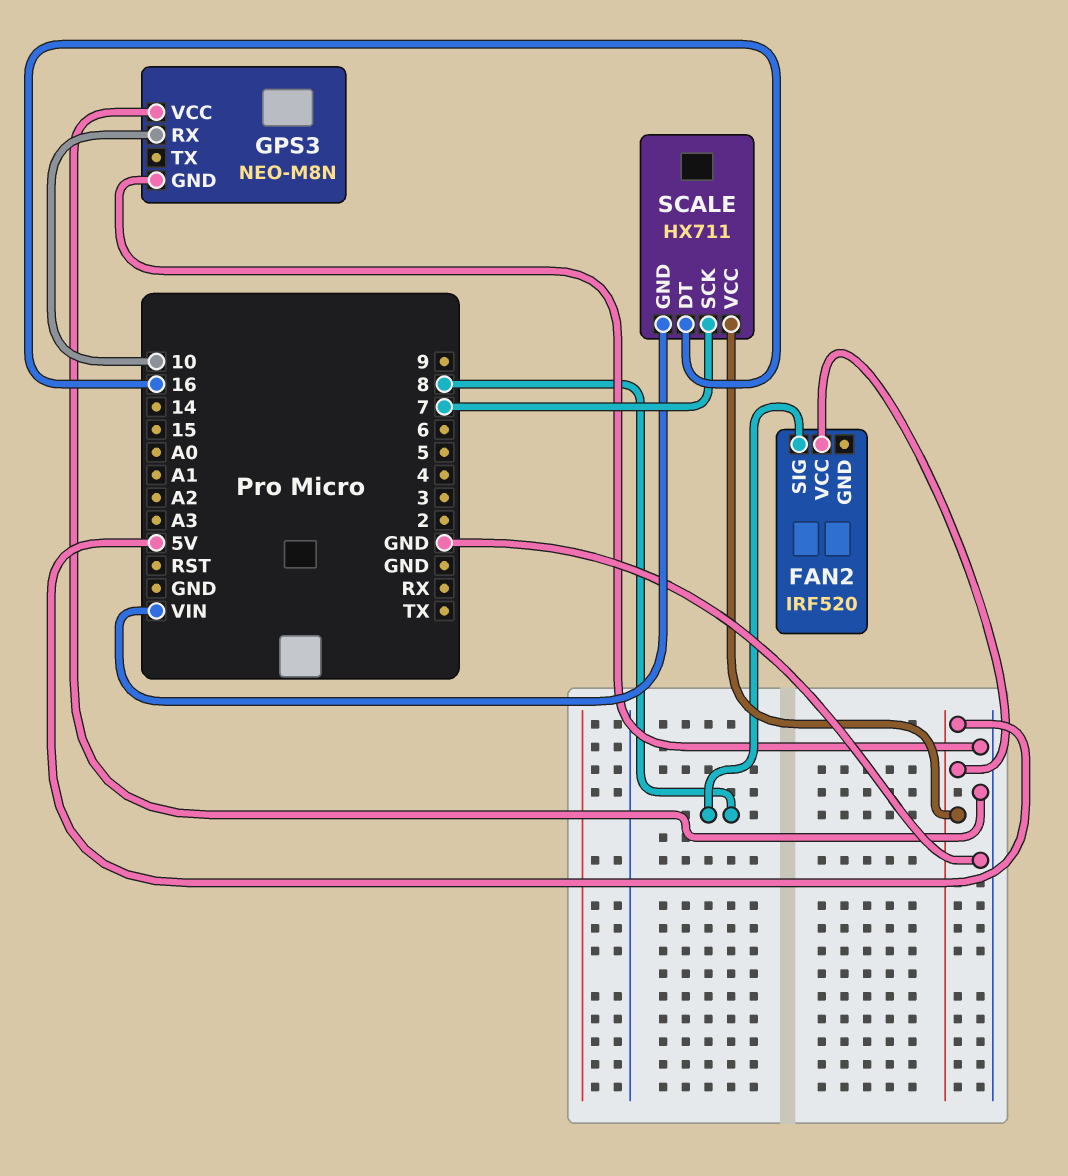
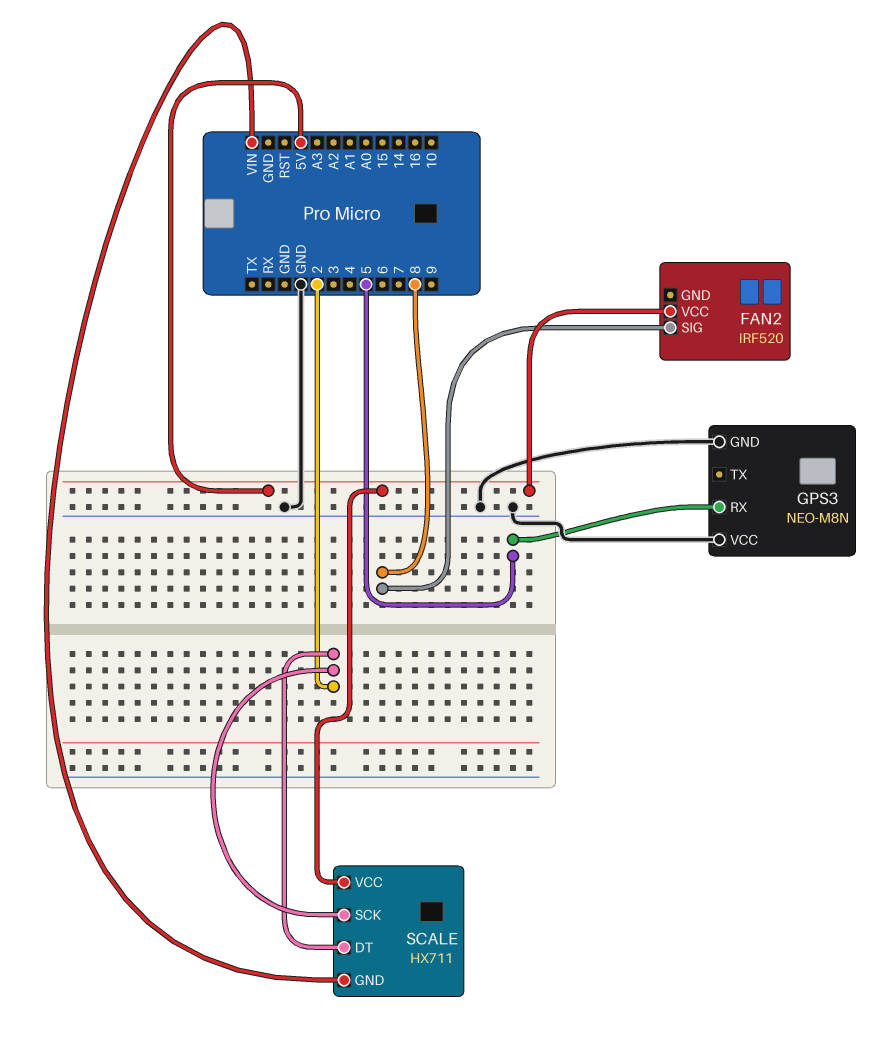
GPS3 pin RX: 10 -> 5
SCALE pin DT: 16 -> 2
SCALE pin SCK: 7 -> 2

